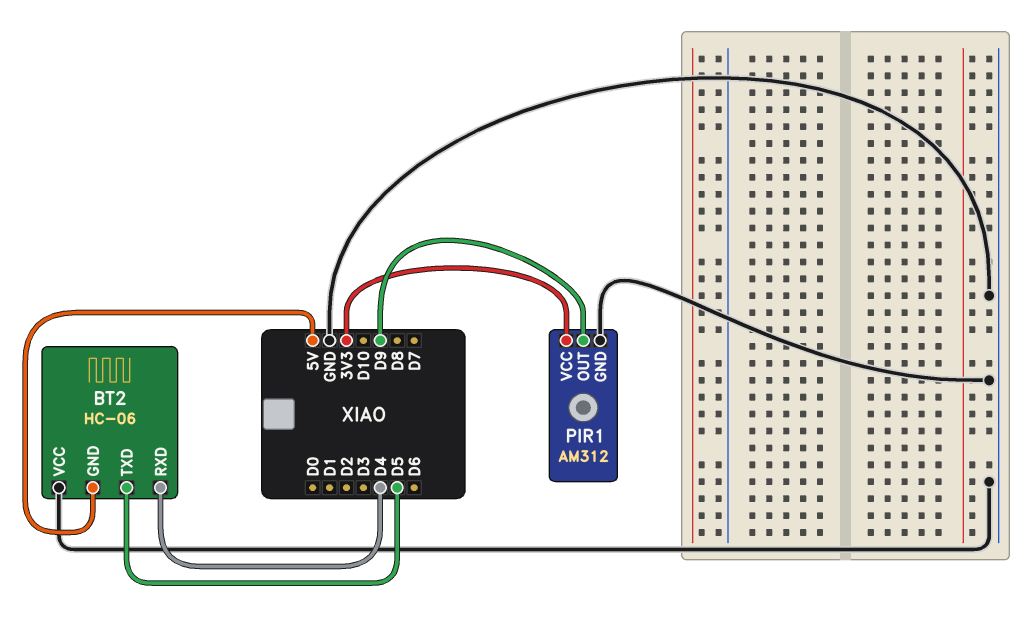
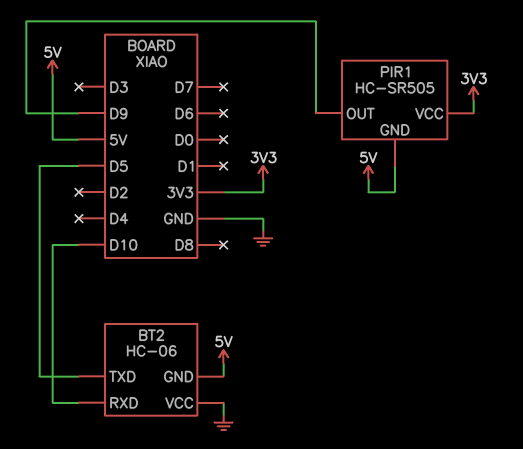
BT2 pin RXD: D4 -> D10
PIR1: AM312 -> HC-SR505
PIR1 pin GND: GND -> 5V

